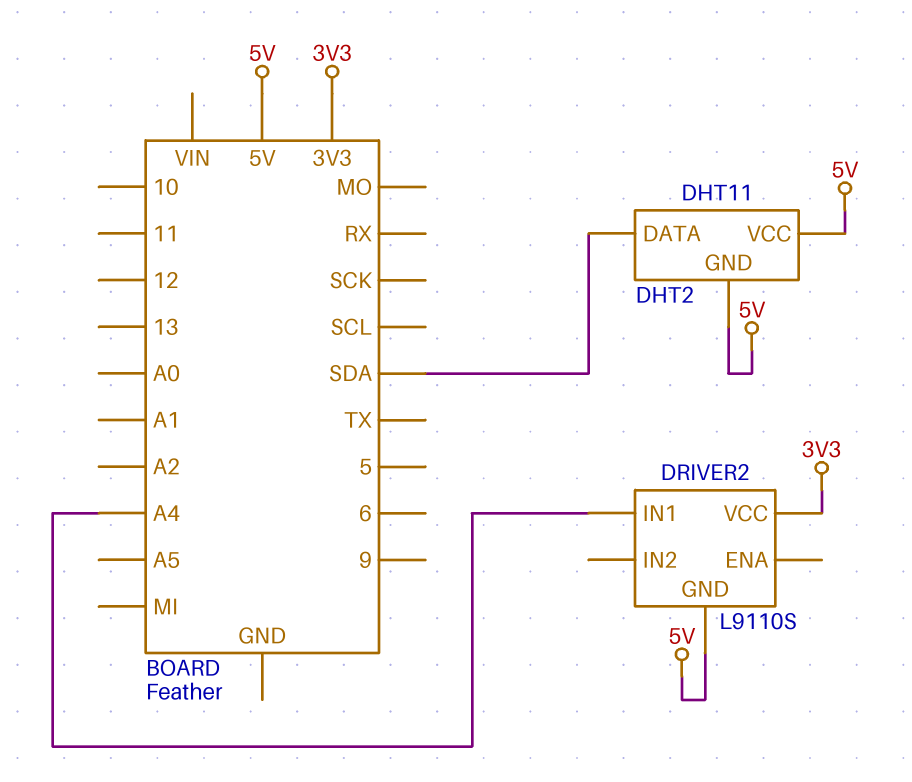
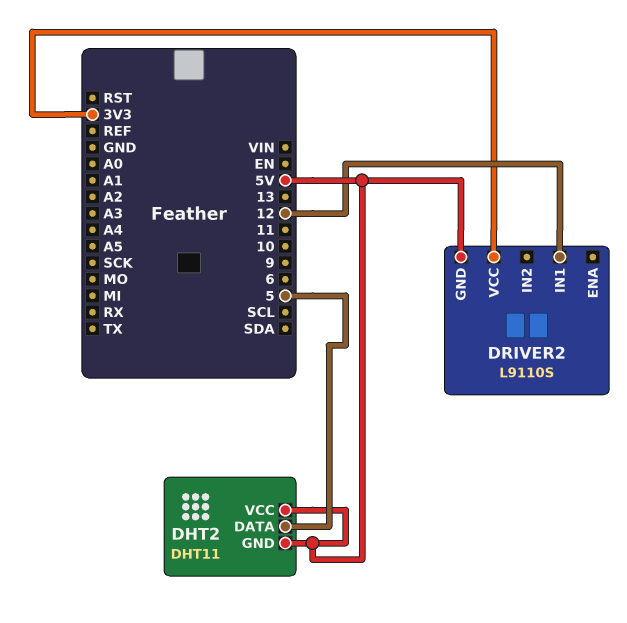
DHT2 pin DATA: SDA -> 5
DRIVER2 pin IN1: A4 -> 12

